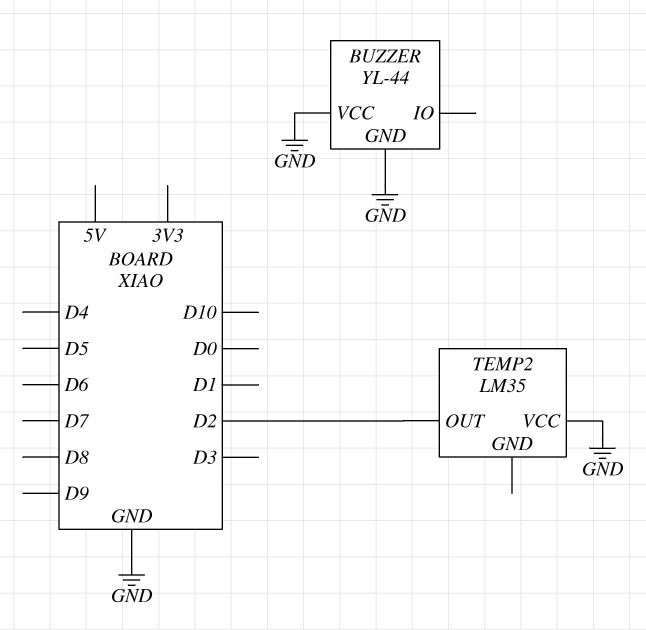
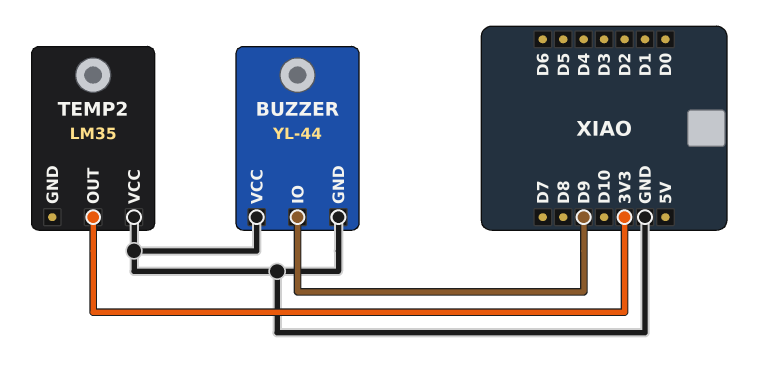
BUZZER pin IO: none -> D9
TEMP2 pin OUT: D2 -> 3V3

